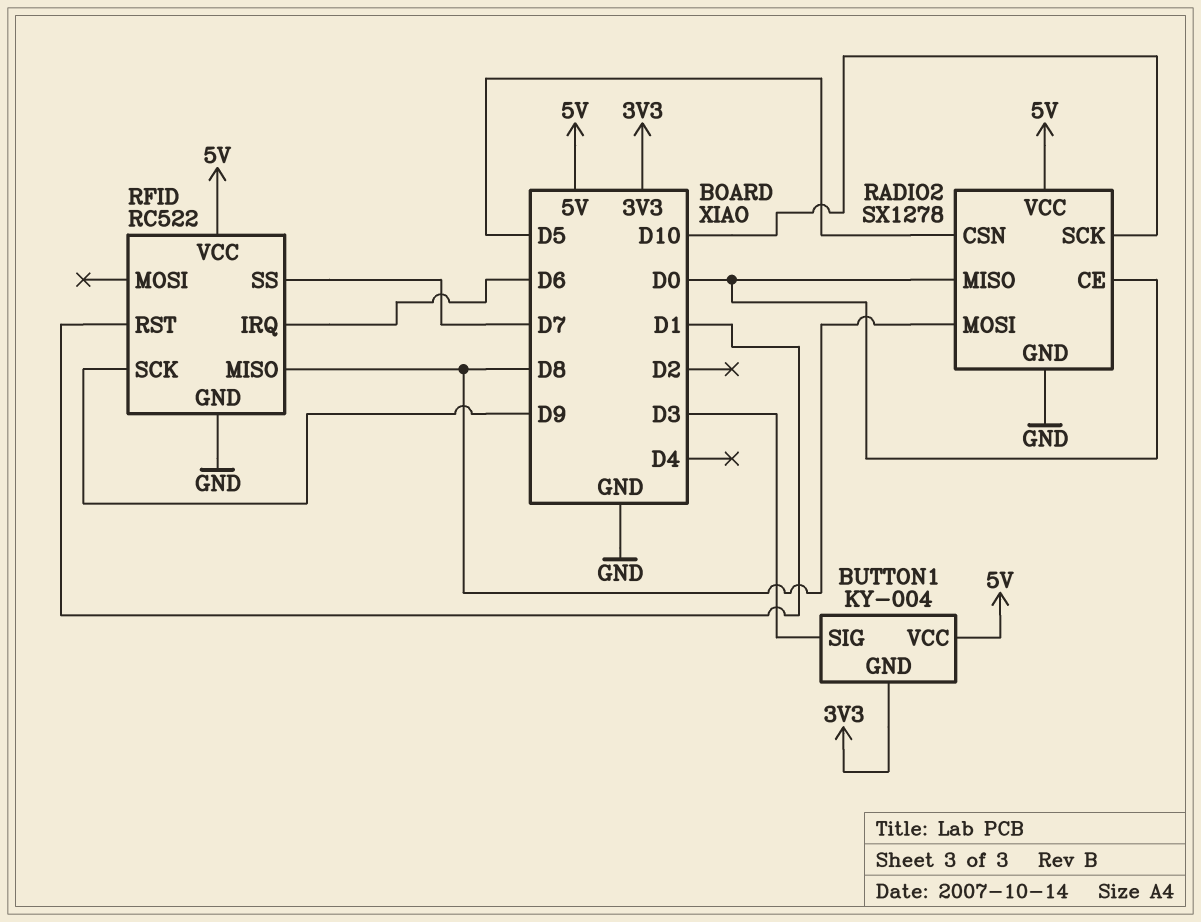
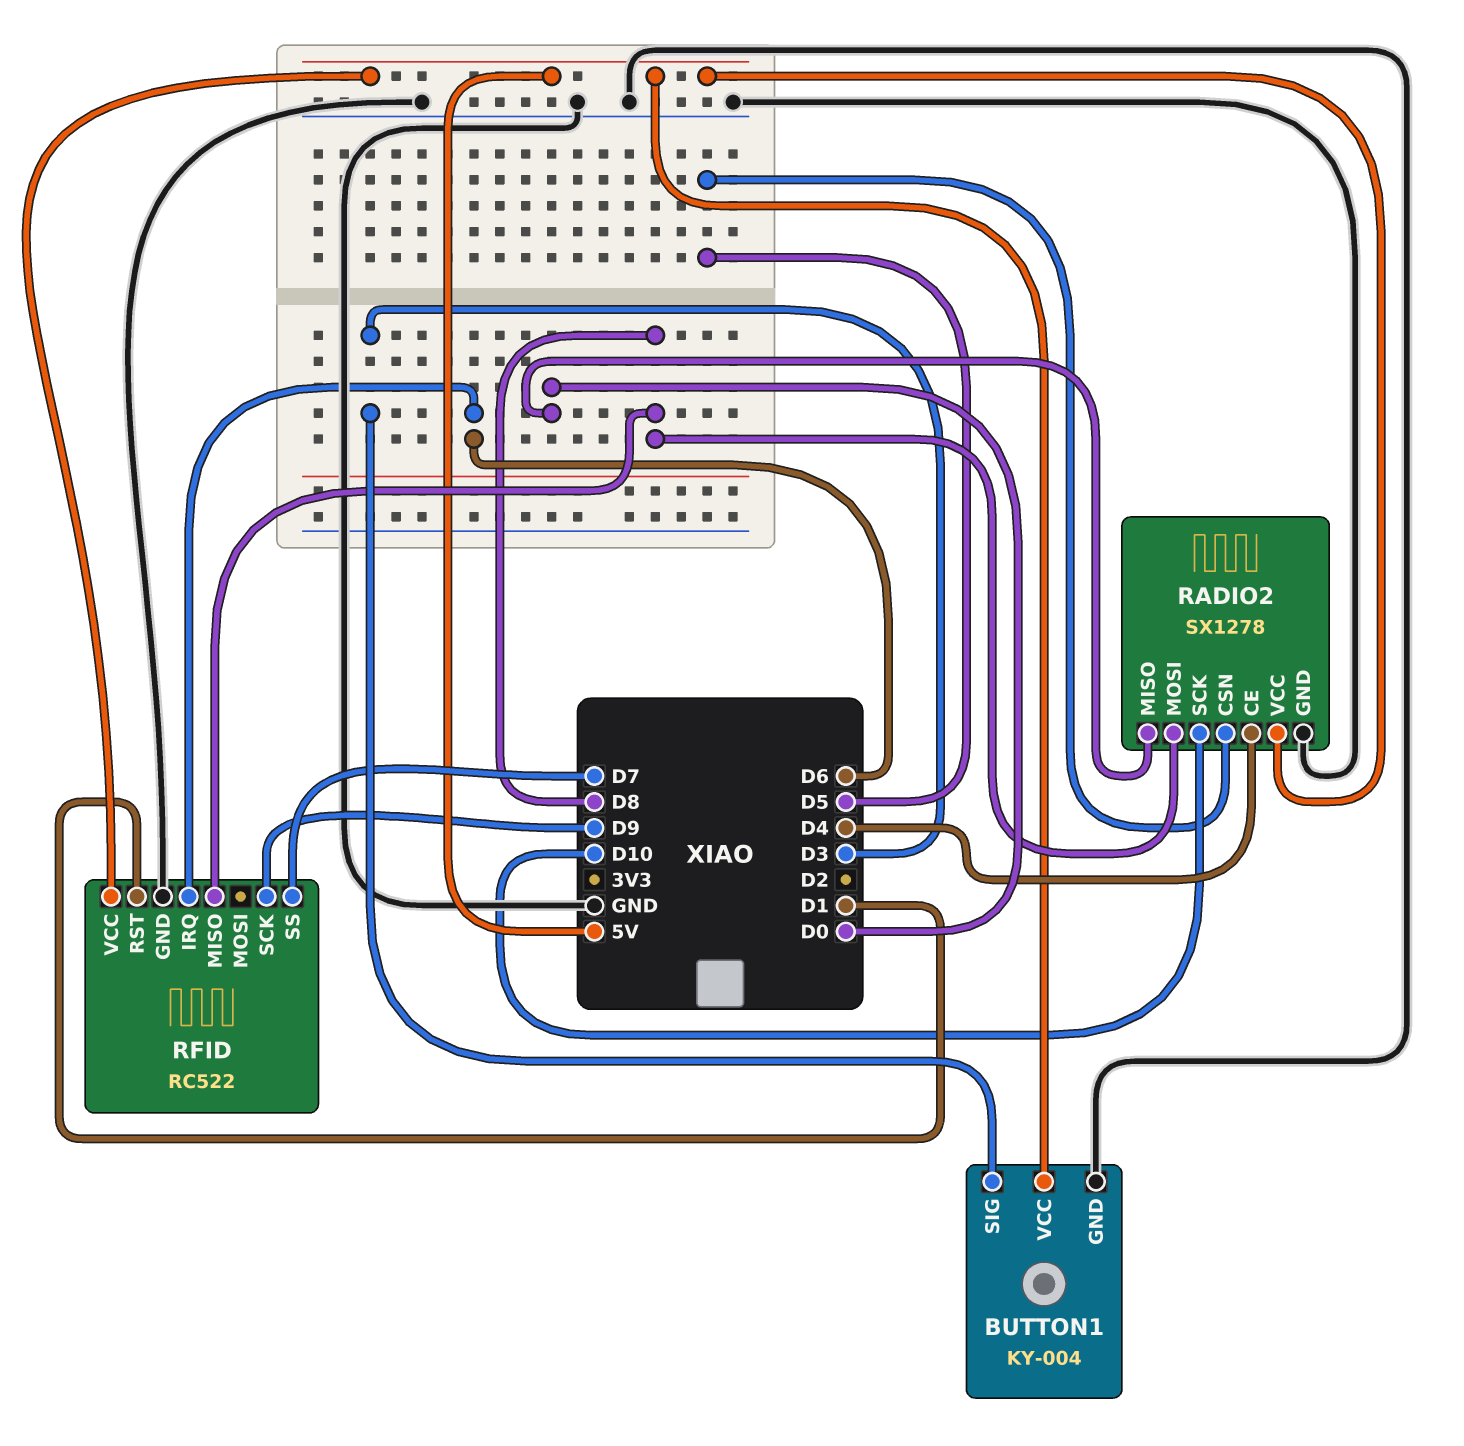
BUTTON1 pin GND: 3V3 -> GND
RADIO2 pin CE: D0 -> D4

